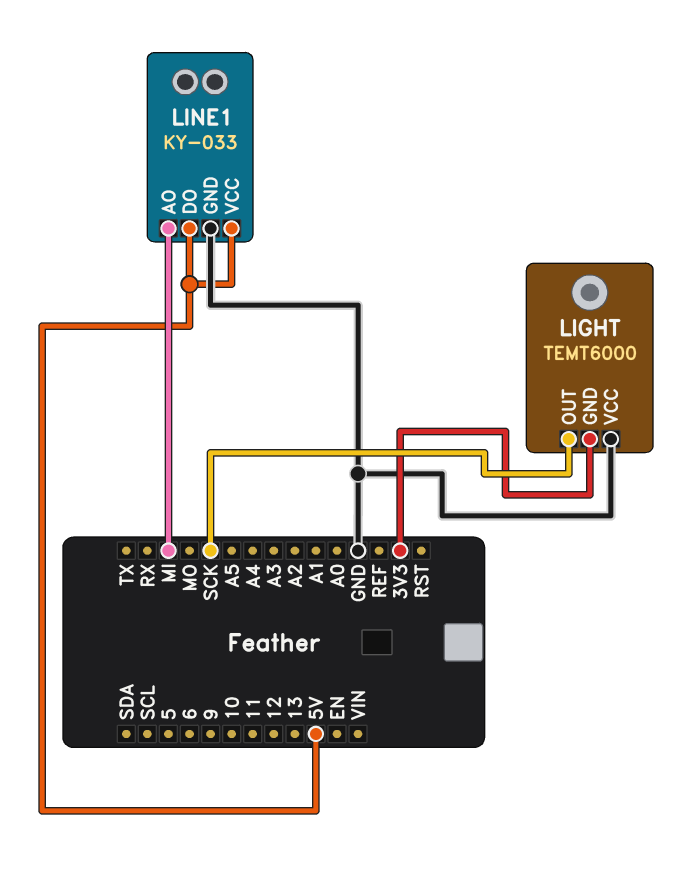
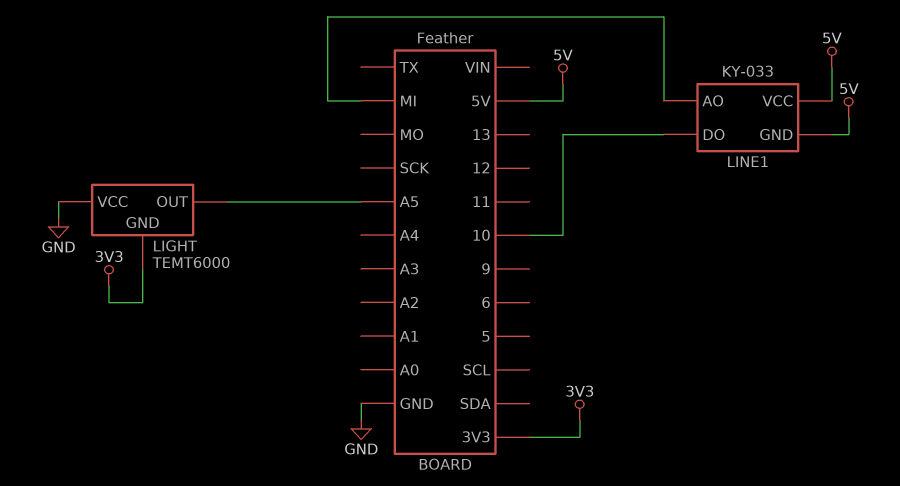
LIGHT pin OUT: SCK -> A5
LINE1 pin DO: 5V -> 10
LINE1 pin GND: GND -> 5V

